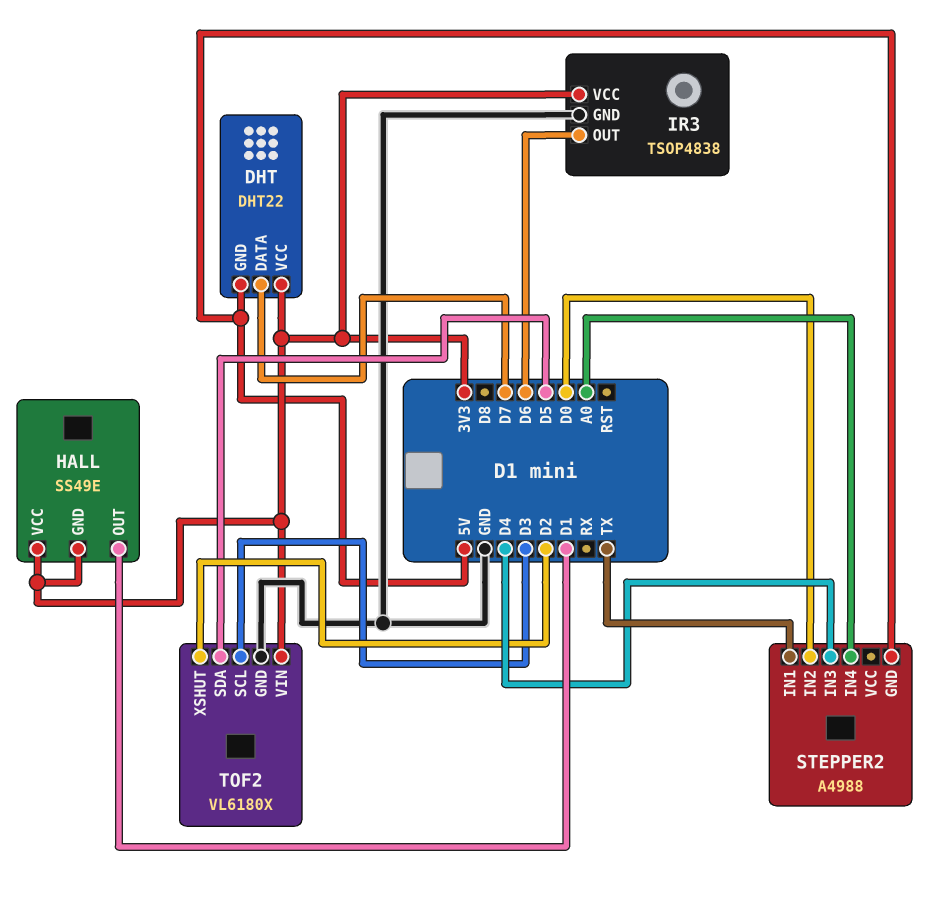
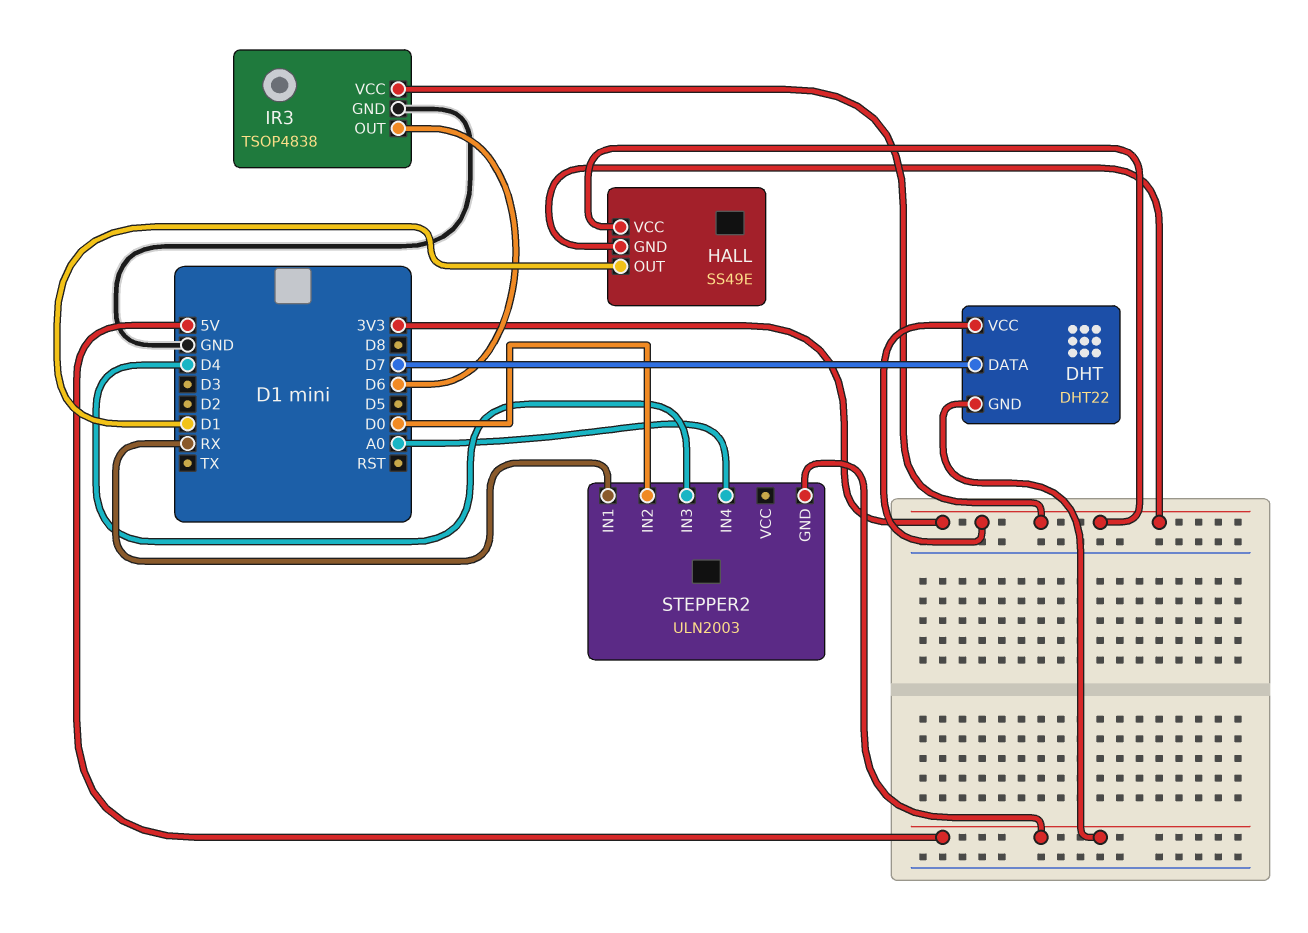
STEPPER2: A4988 -> ULN2003
STEPPER2 pin IN1: TX -> RX
TOF2: VL6180X -> none
TOF2 pin GND: GND -> none
TOF2 pin SCL: D3 -> none
TOF2 pin SDA: D5 -> none
TOF2 pin VIN: 3V3 -> none
TOF2 pin XSHUT: D2 -> none

